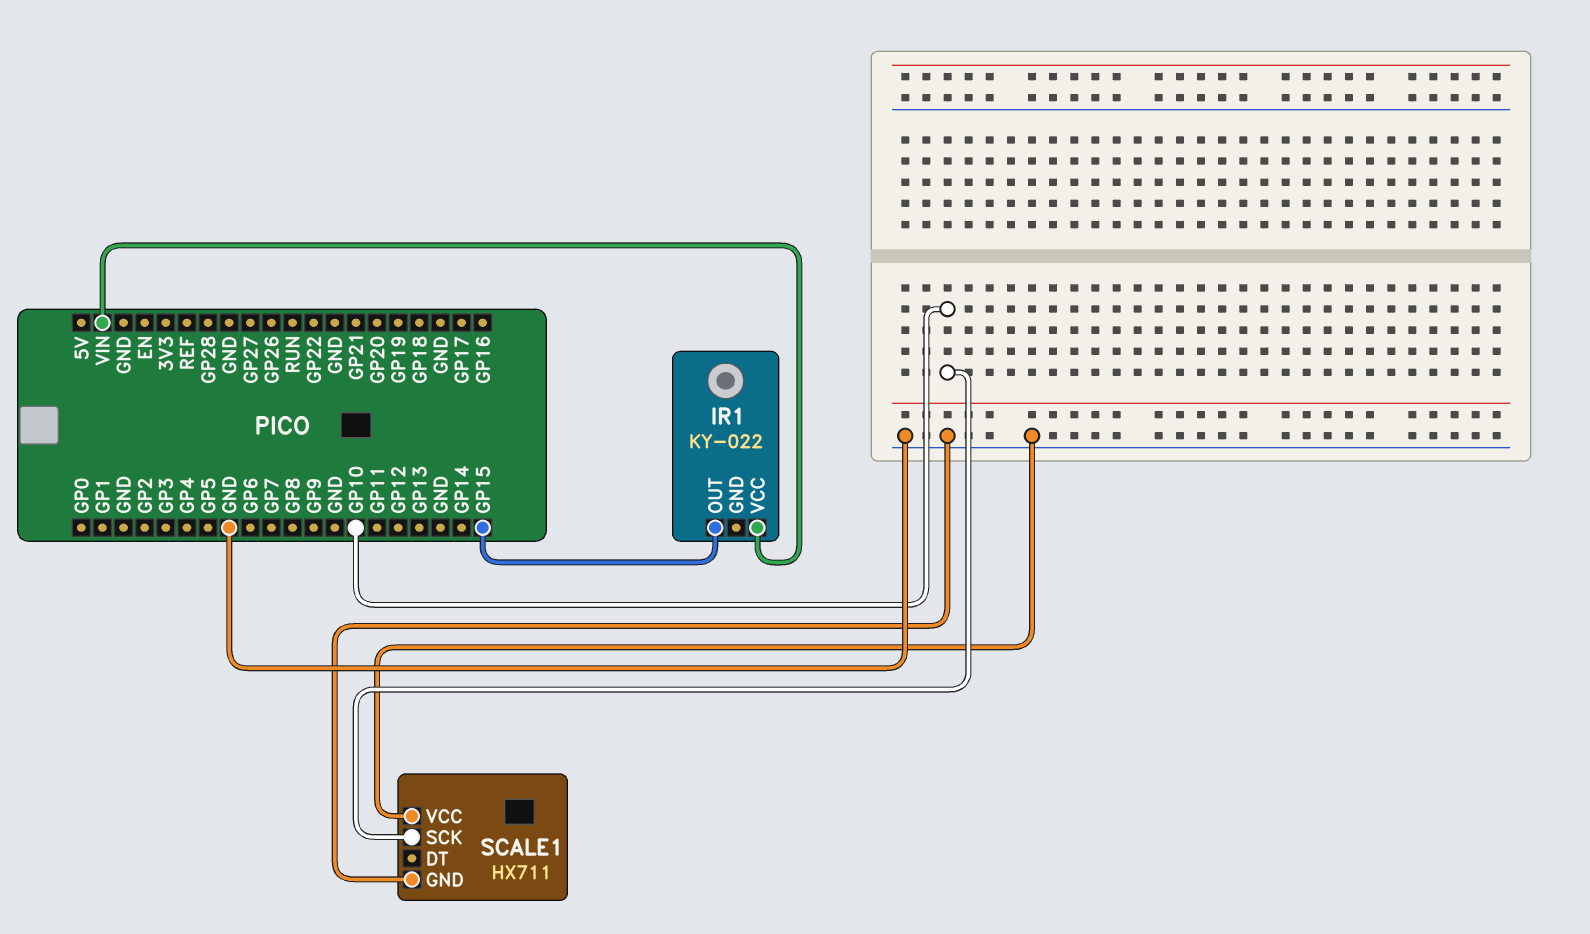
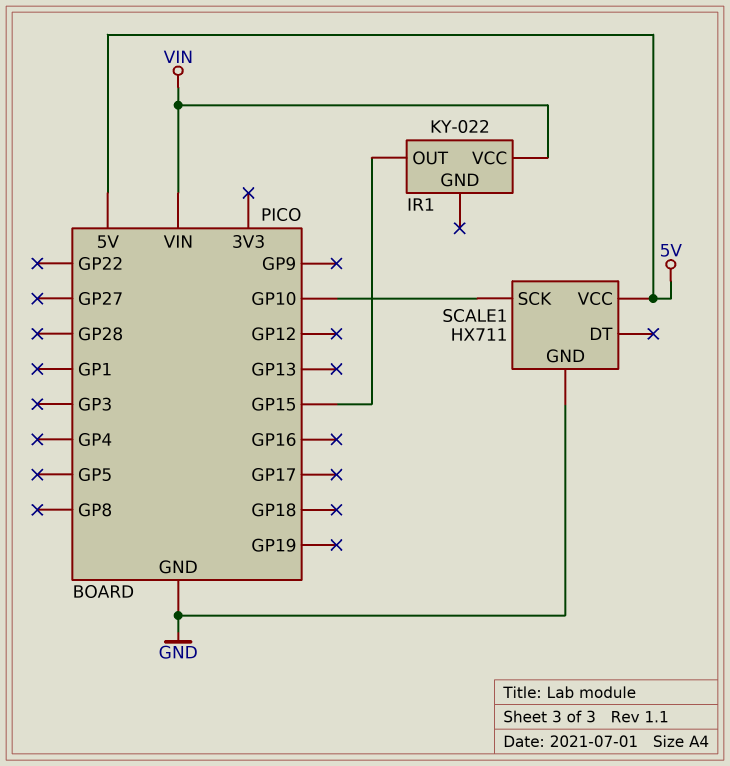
SCALE1 pin VCC: GND -> 5V

